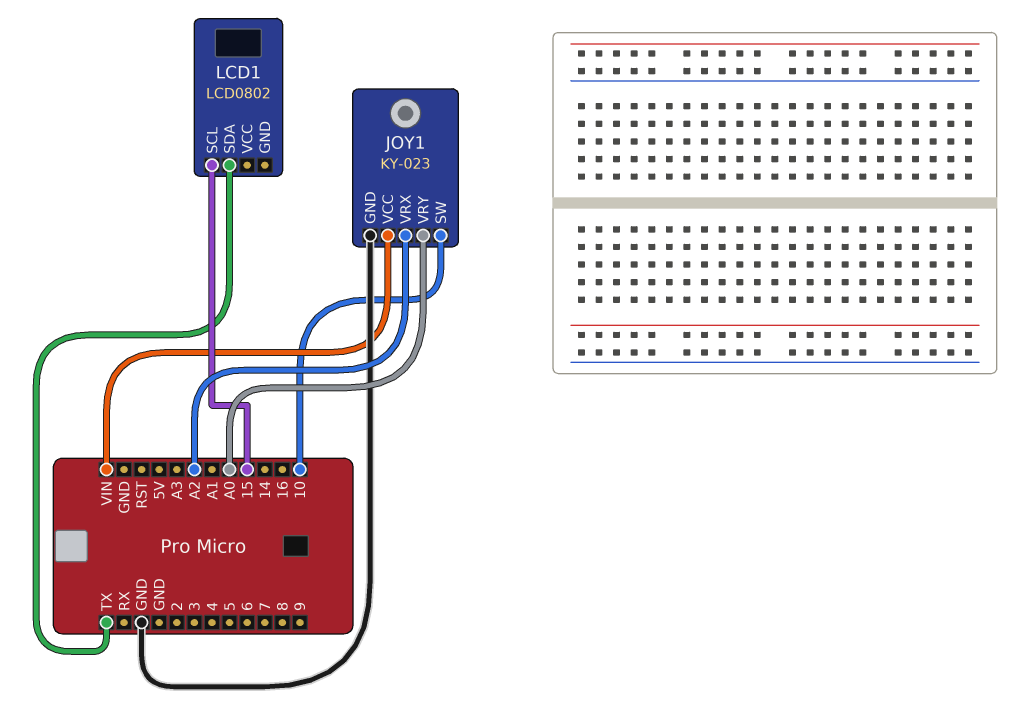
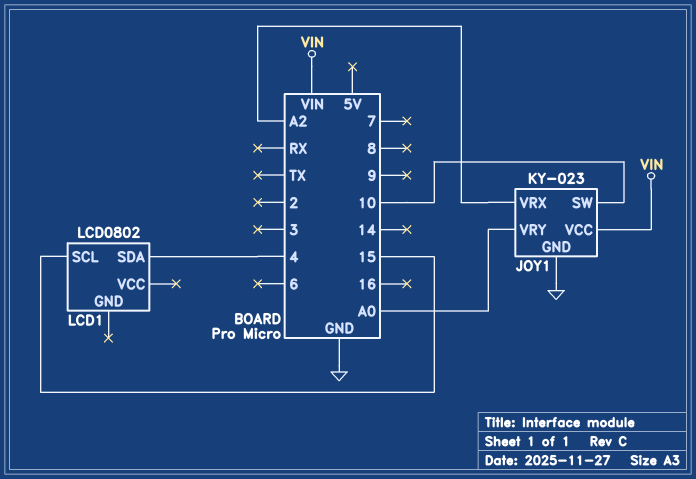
LCD1 pin SDA: TX -> 4

